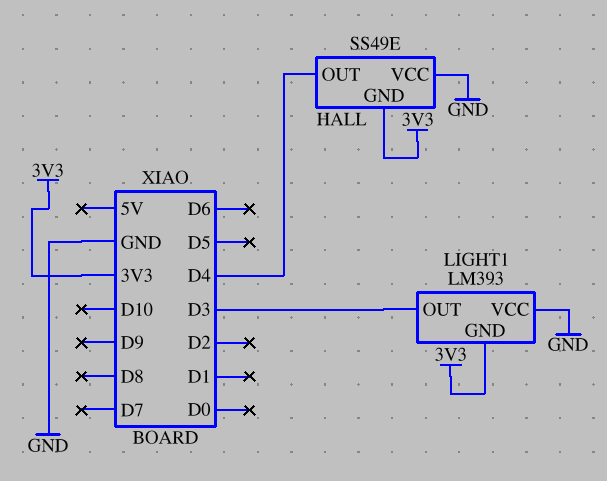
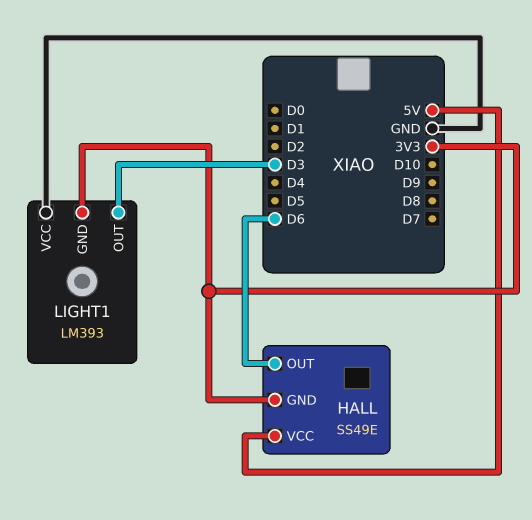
HALL pin OUT: D4 -> D6
HALL pin VCC: GND -> 5V

